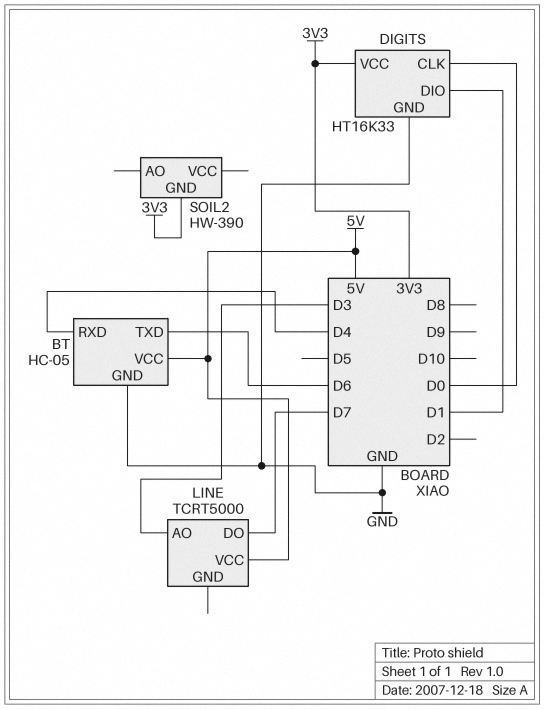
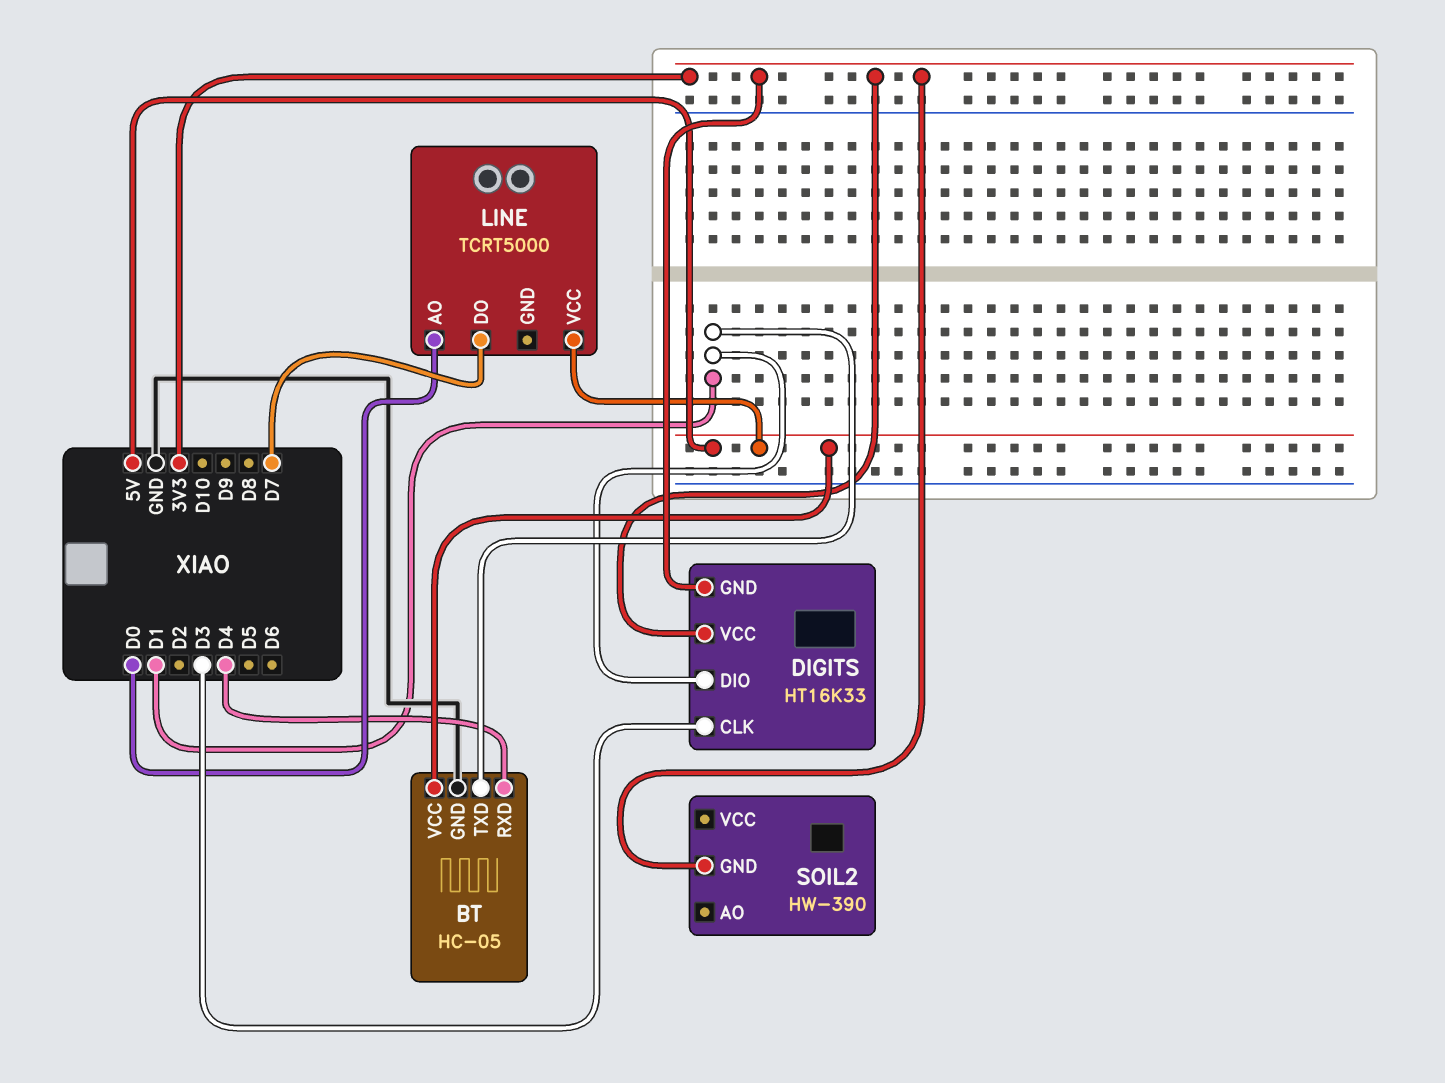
BT pin TXD: D6 -> D1
DIGITS pin CLK: D0 -> D3
DIGITS pin GND: GND -> 3V3
LINE pin AO: D3 -> D0

